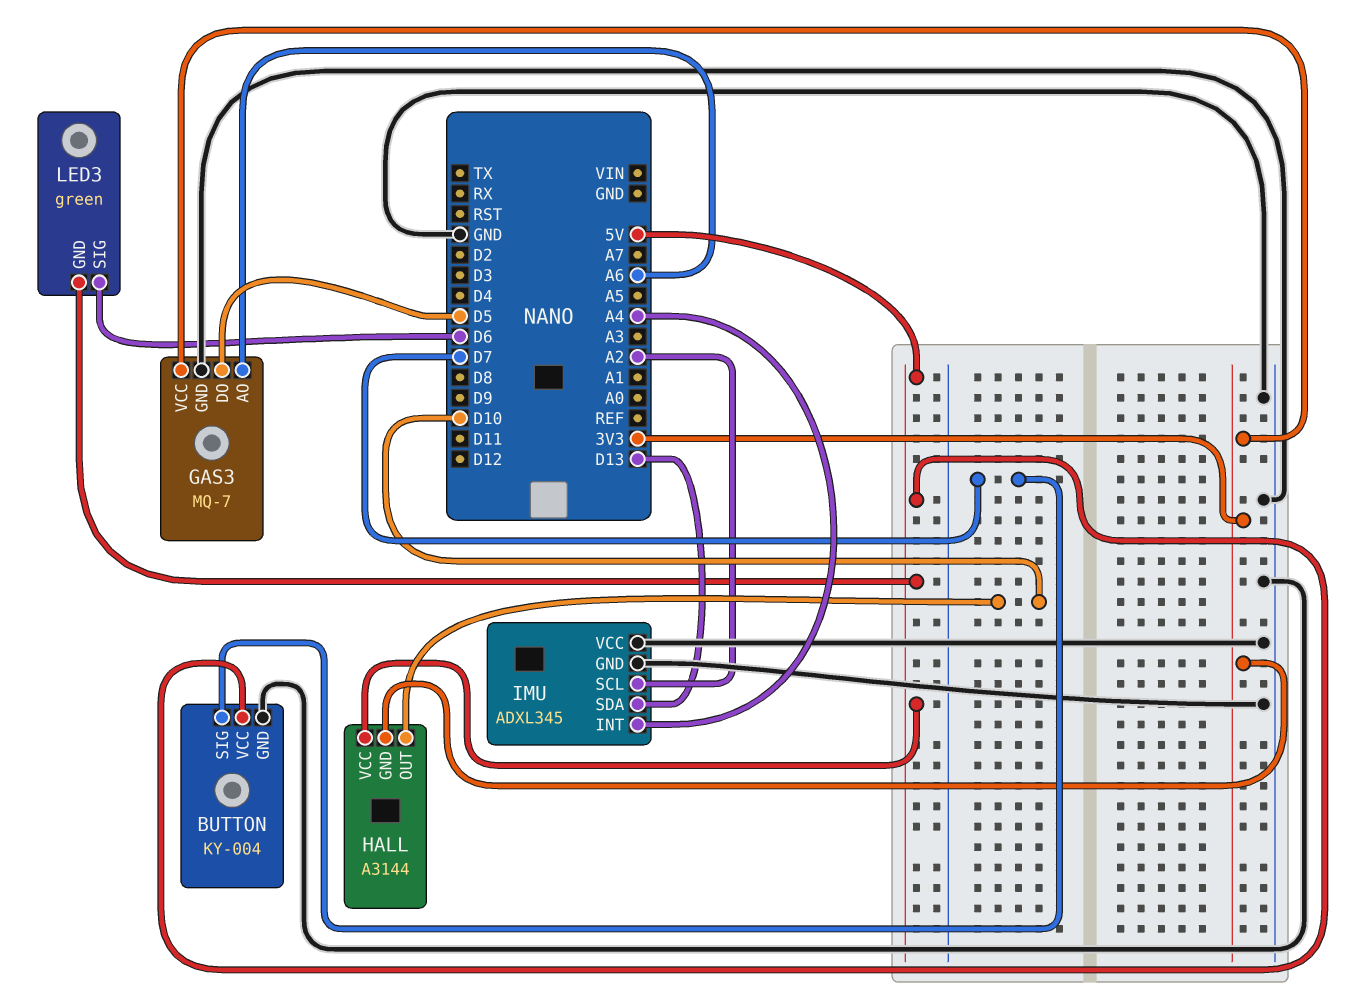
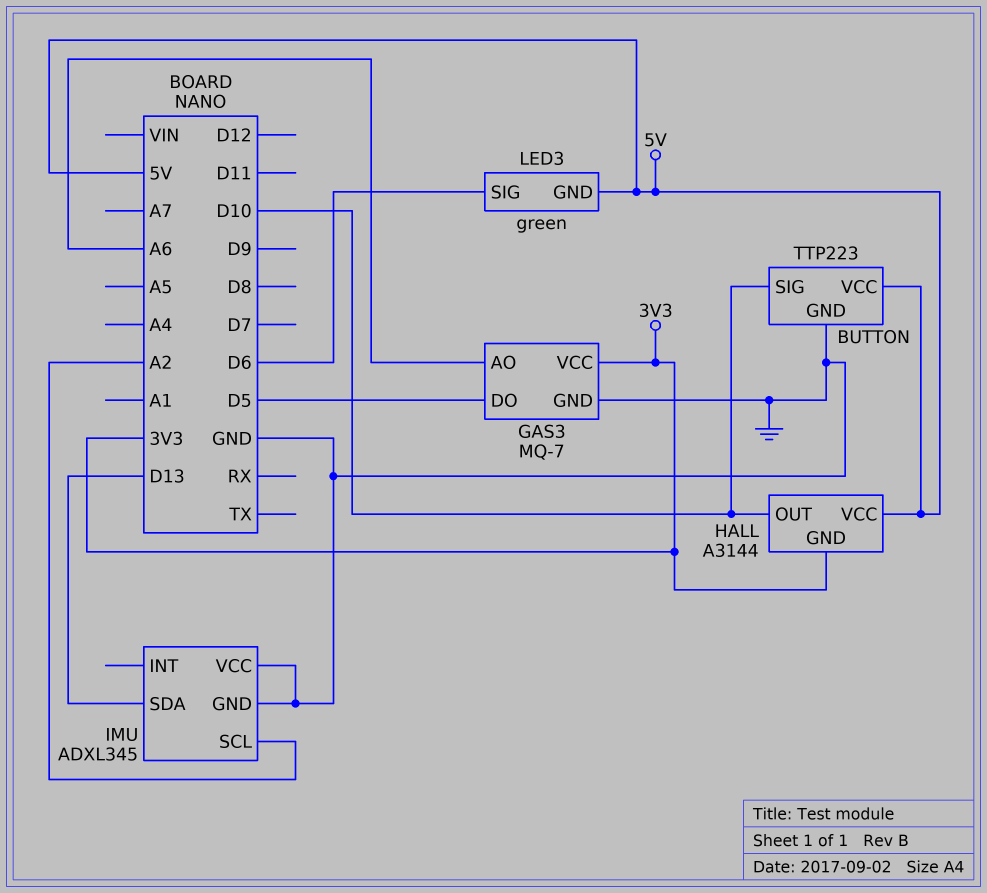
BUTTON: KY-004 -> TTP223
BUTTON pin SIG: D7 -> D10
IMU pin INT: A4 -> none

